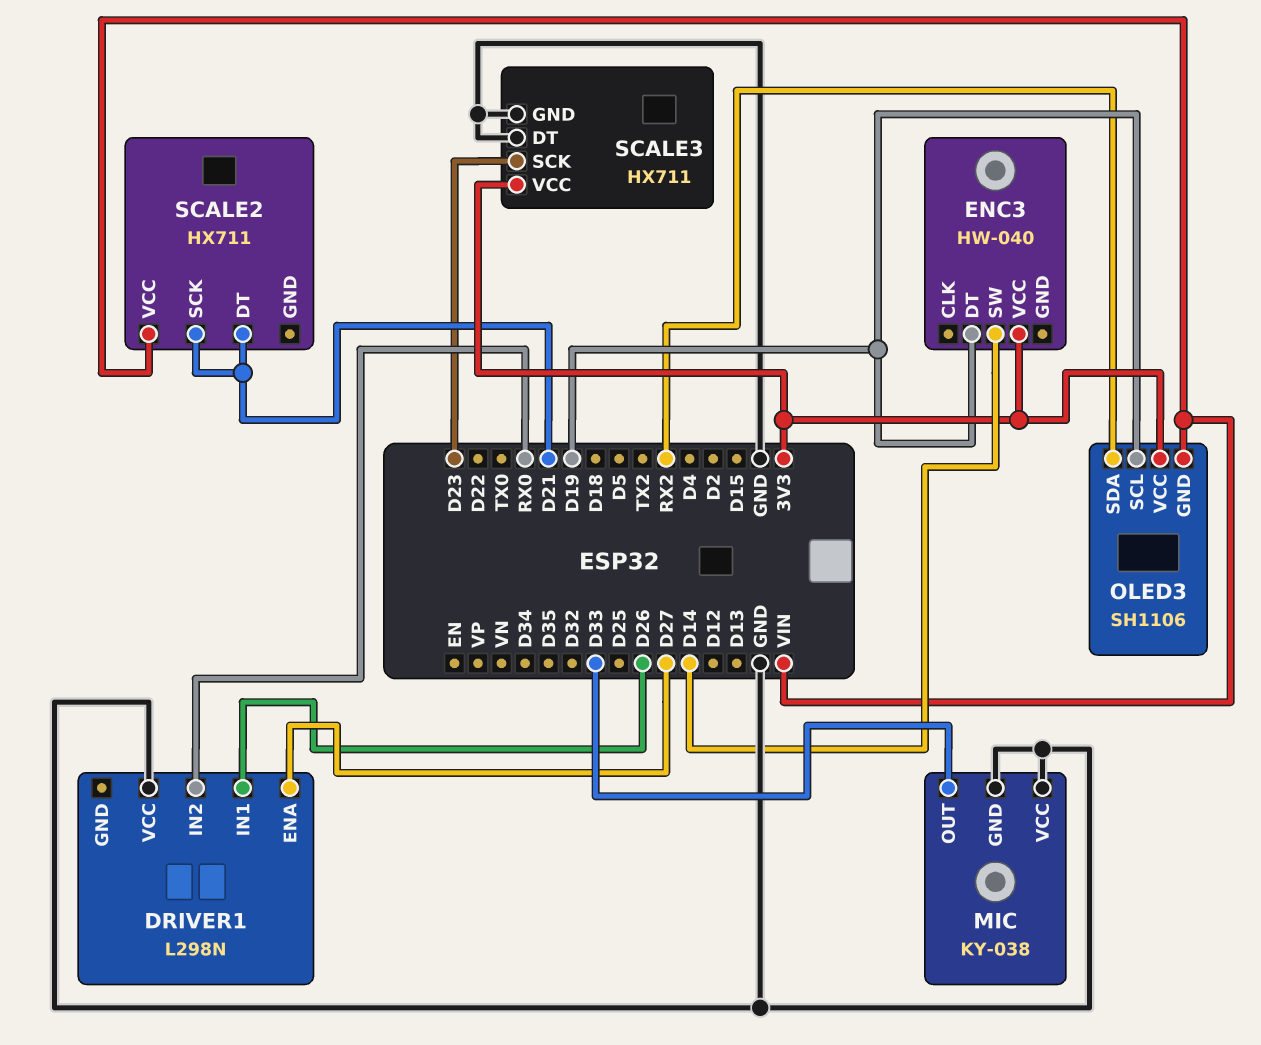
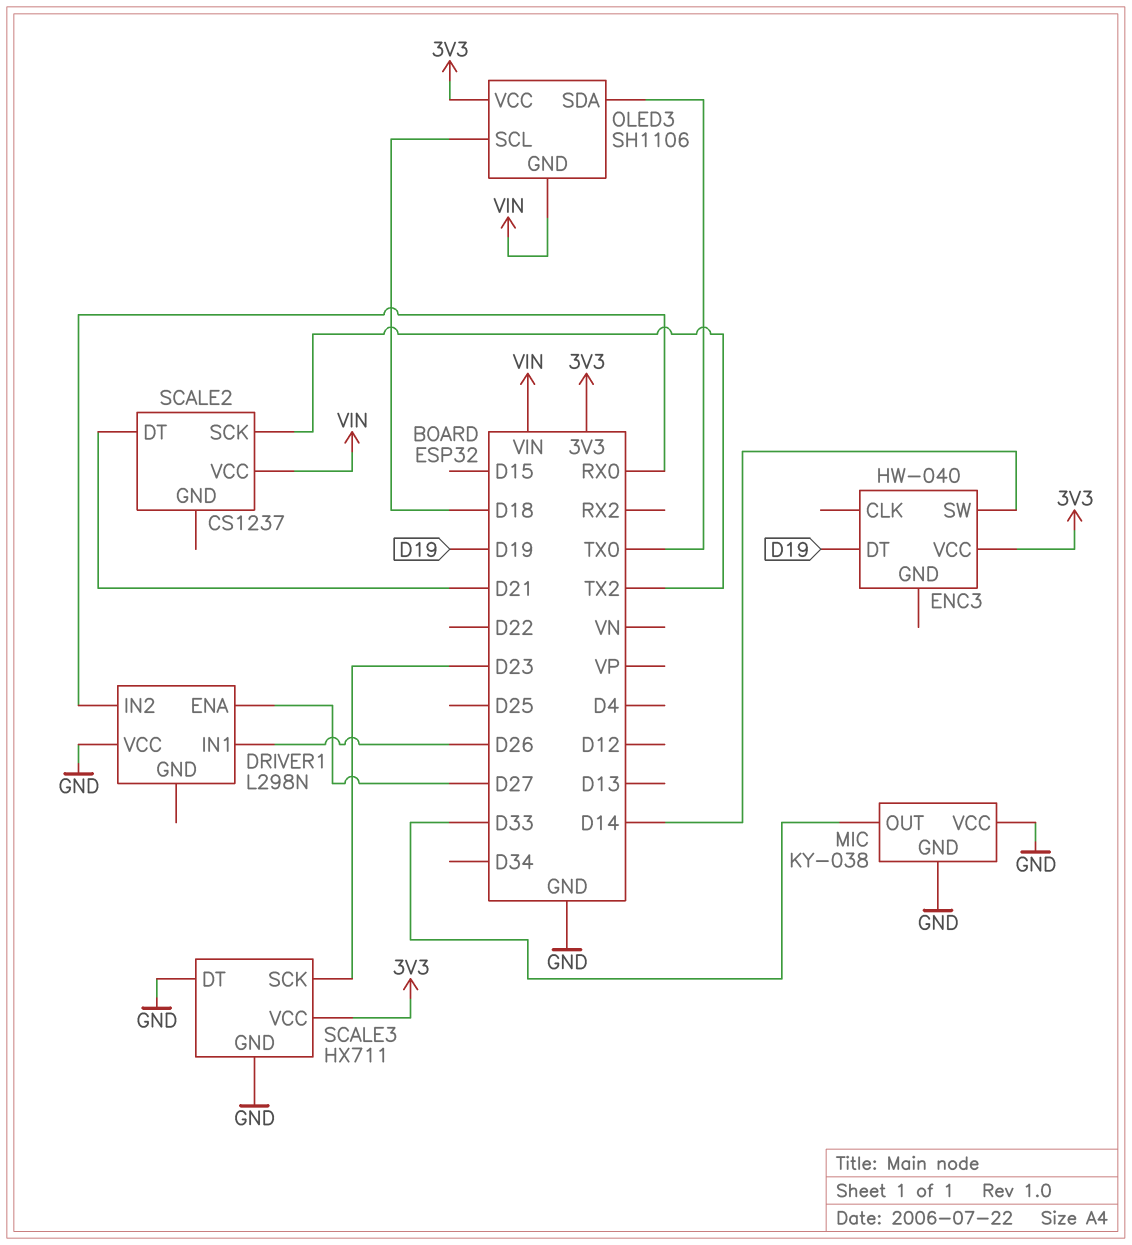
OLED3 pin SCL: D19 -> D18
OLED3 pin SDA: RX2 -> TX0
SCALE2: HX711 -> CS1237
SCALE2 pin SCK: D21 -> TX2

